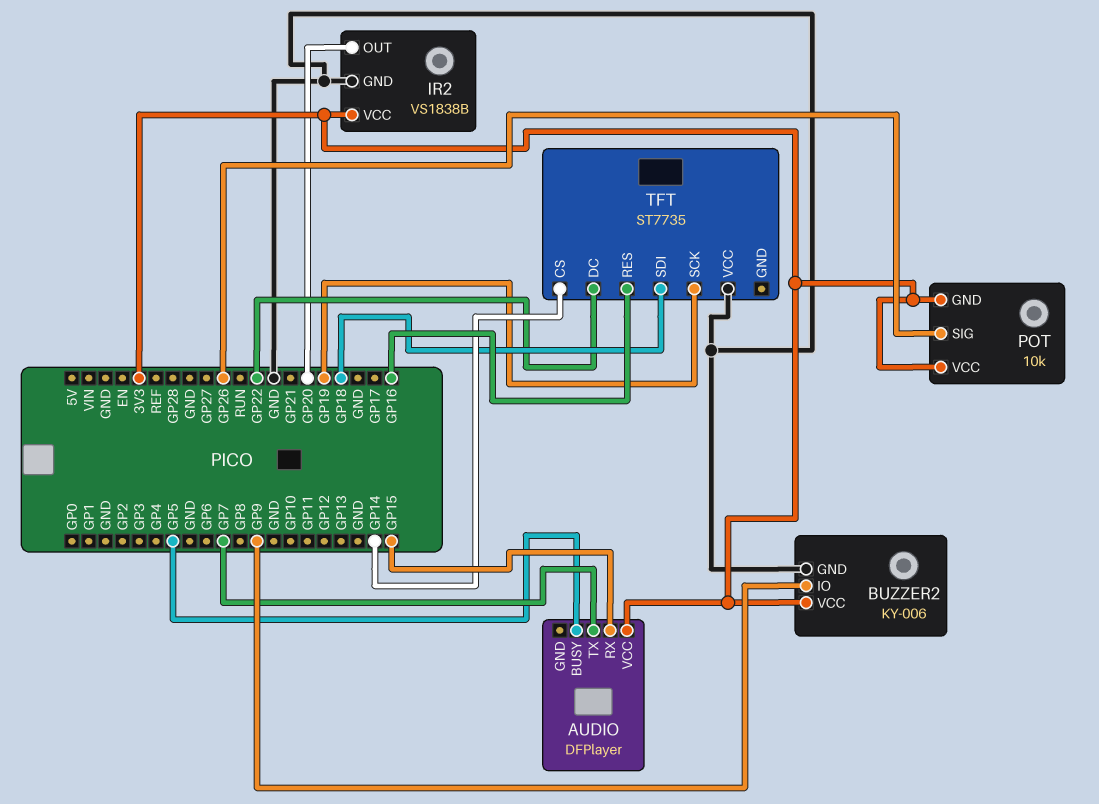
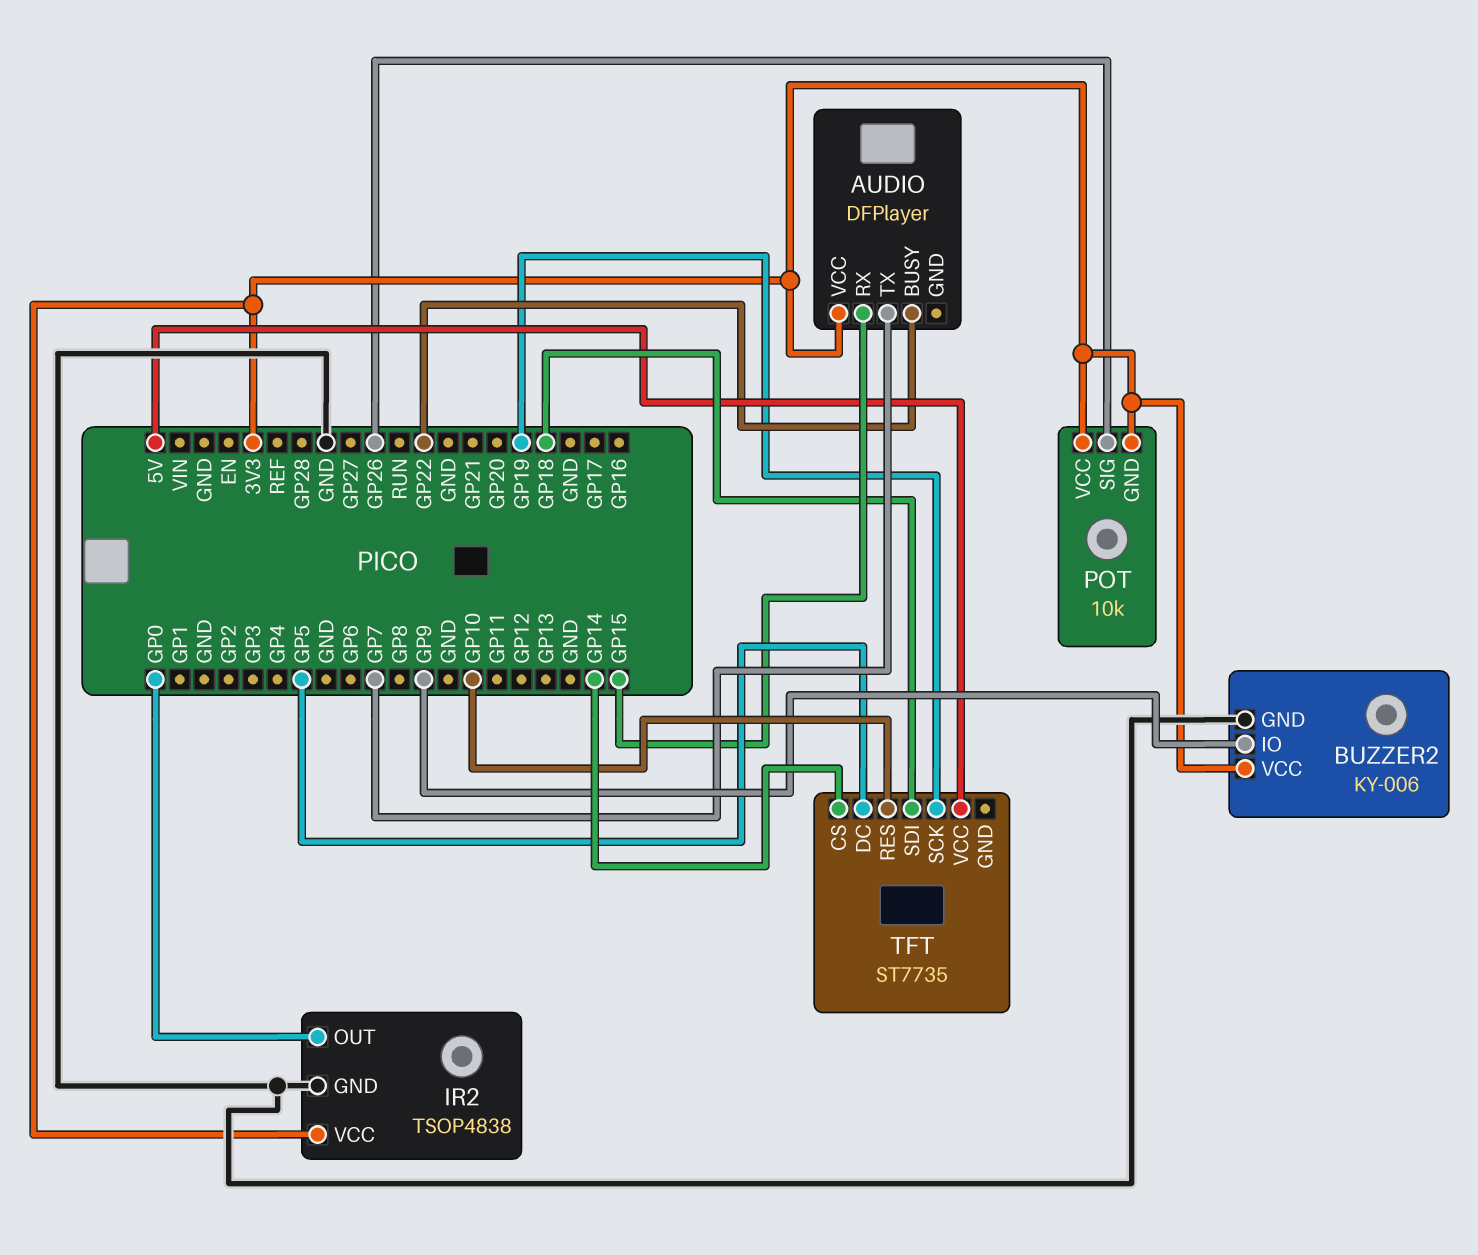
AUDIO pin BUSY: GP5 -> GP22
IR2: VS1838B -> TSOP4838
IR2 pin OUT: GP20 -> GP0
TFT pin DC: GP22 -> GP5
TFT pin RES: GP16 -> GP10
TFT pin VCC: GND -> 5V

